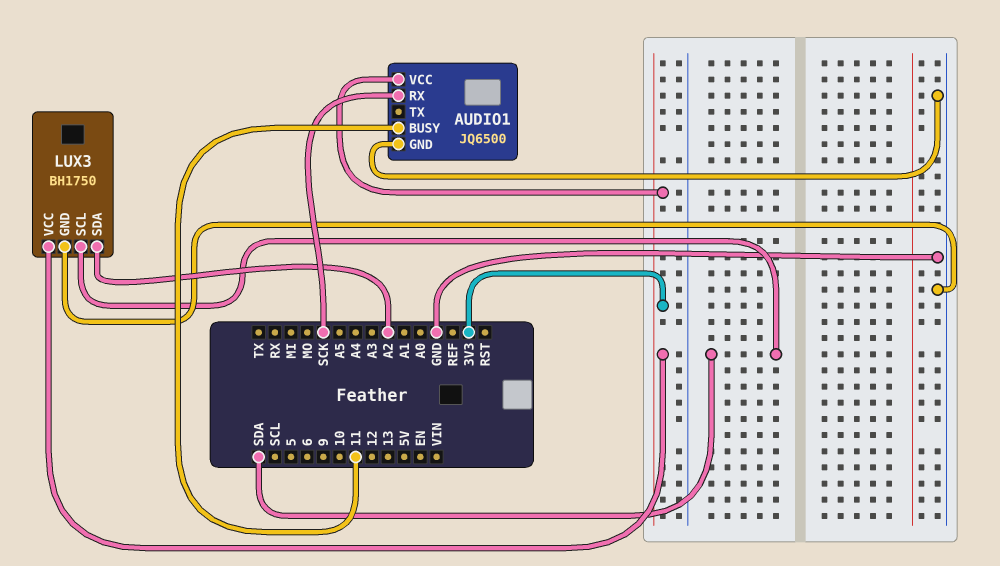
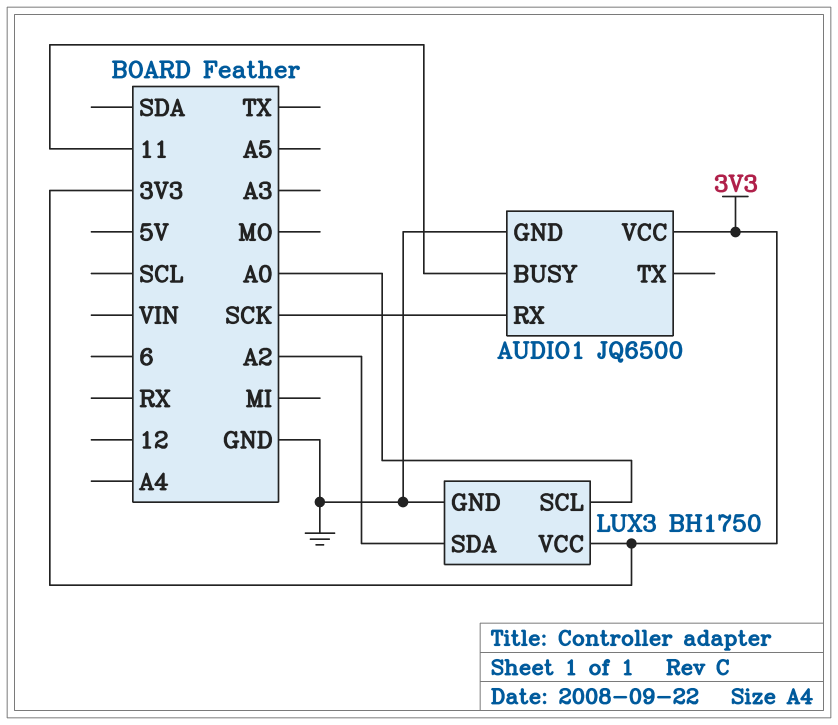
LUX3 pin SCL: SDA -> A0

